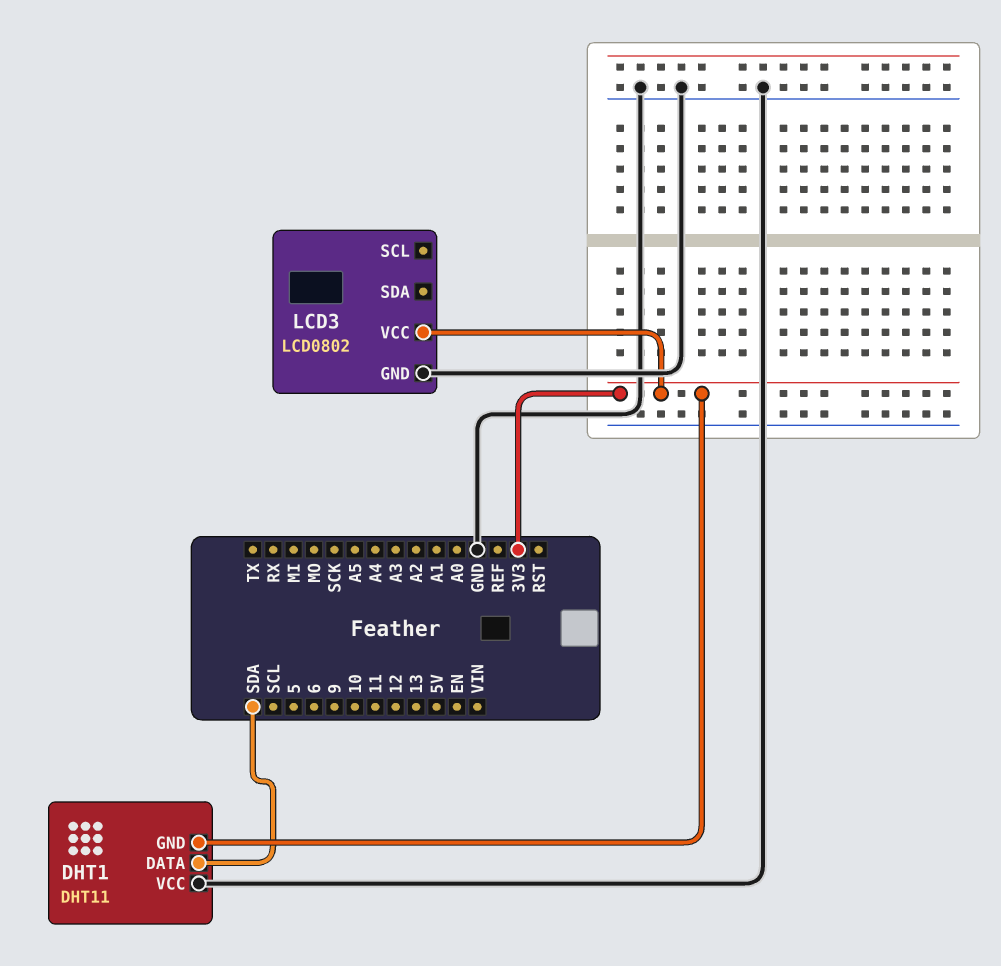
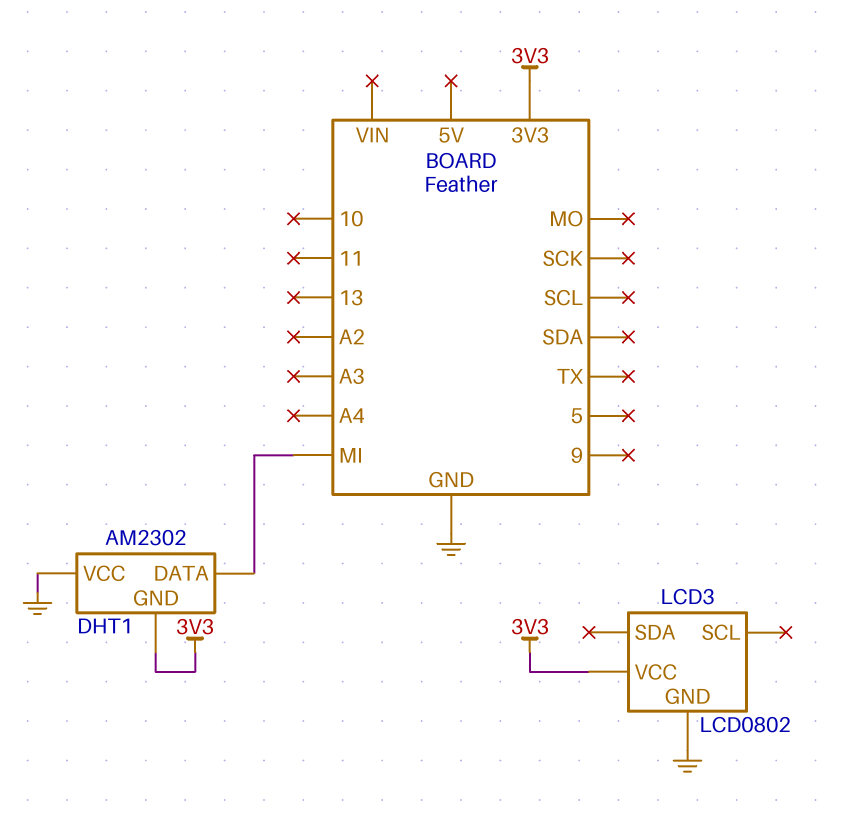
DHT1: DHT11 -> AM2302
DHT1 pin DATA: SDA -> MI

